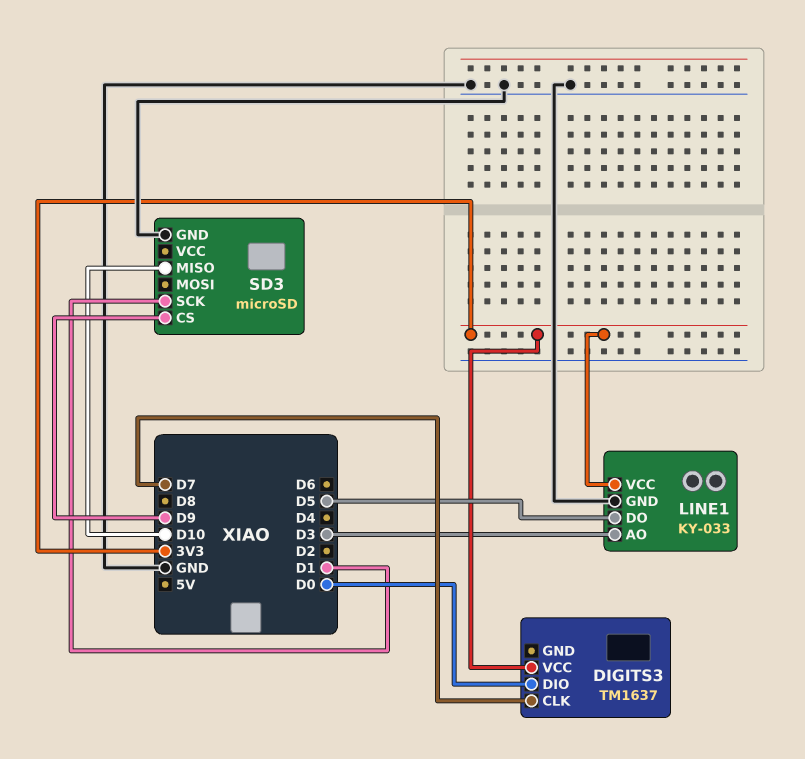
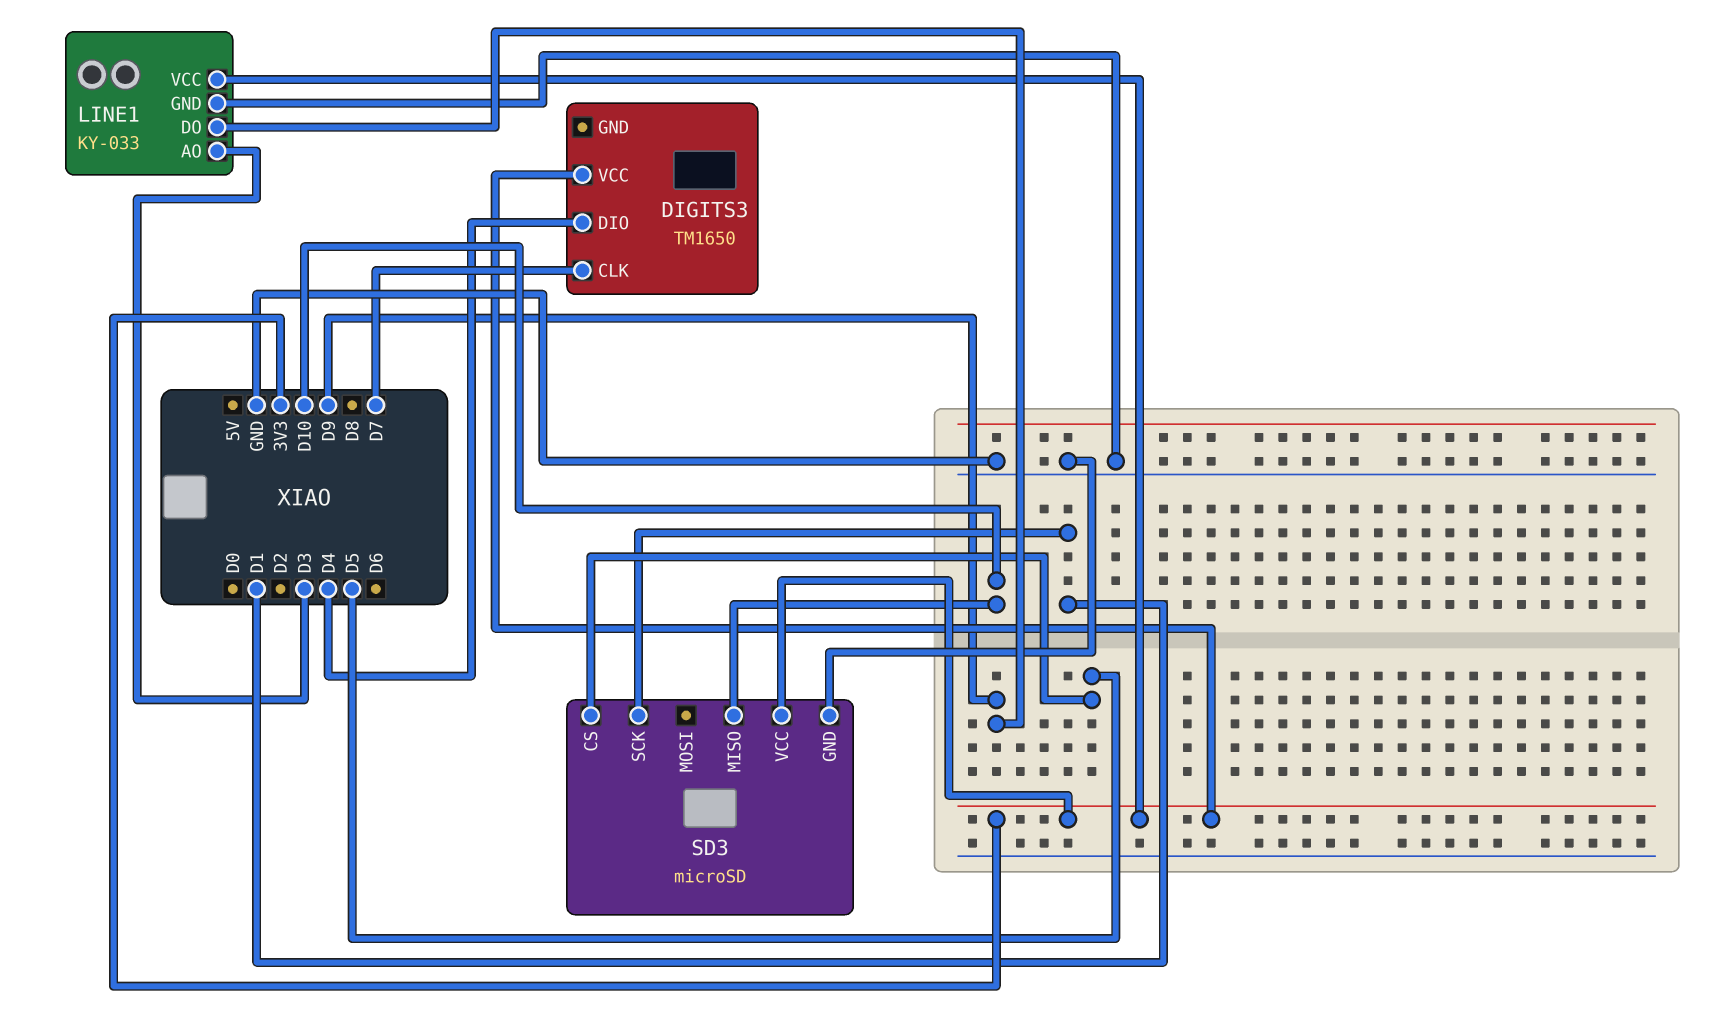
DIGITS3: TM1637 -> TM1650
DIGITS3 pin DIO: D0 -> D4
LINE1 pin DO: D5 -> D9
SD3 pin CS: D9 -> D5
SD3 pin VCC: none -> 3V3

